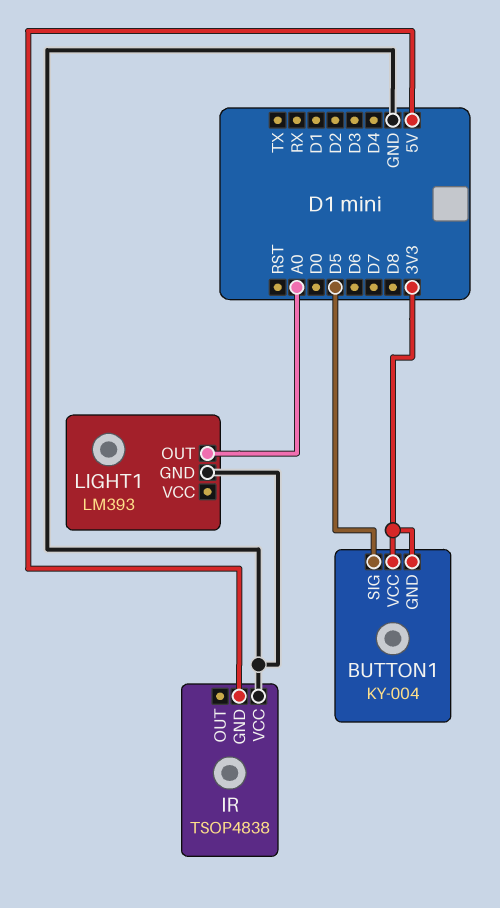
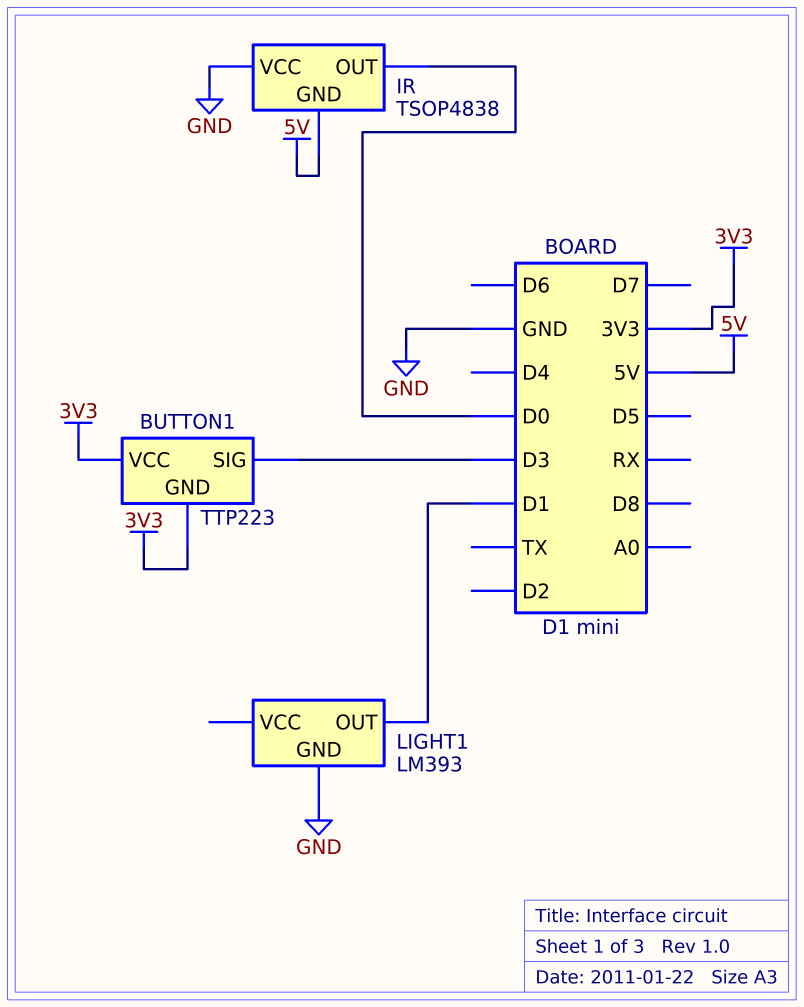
BUTTON1: KY-004 -> TTP223
BUTTON1 pin SIG: D5 -> D3
IR pin OUT: none -> D0
LIGHT1 pin OUT: A0 -> D1

